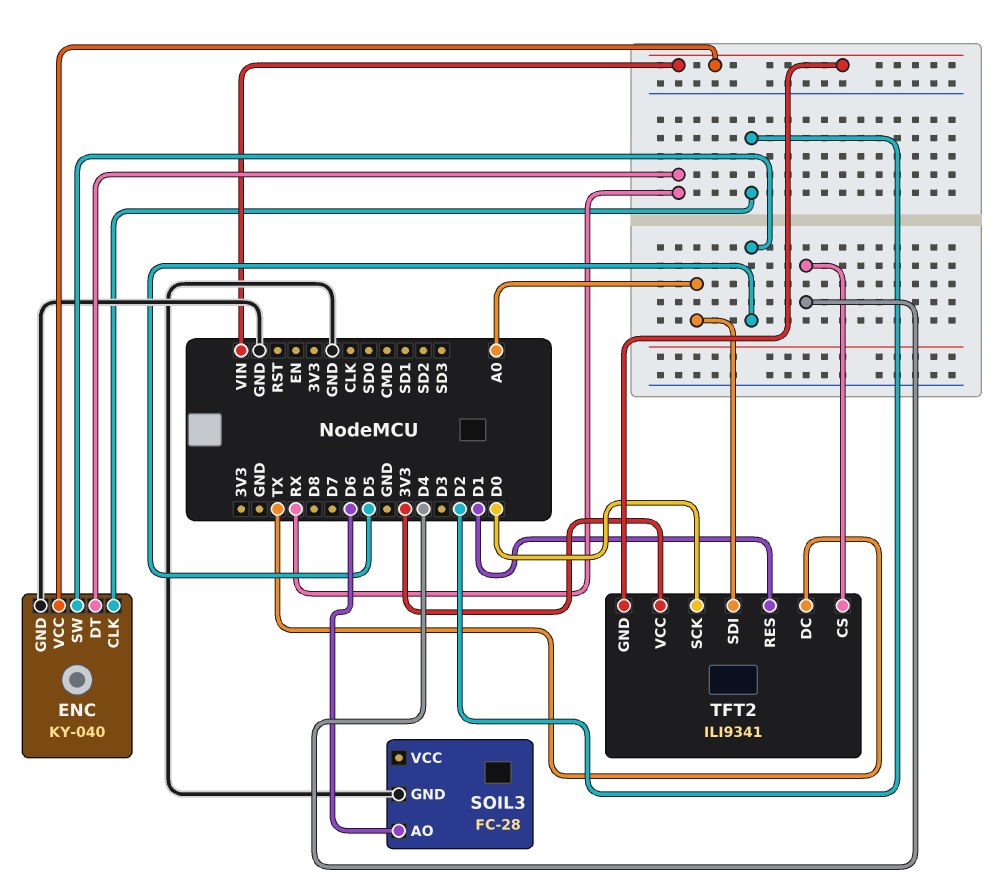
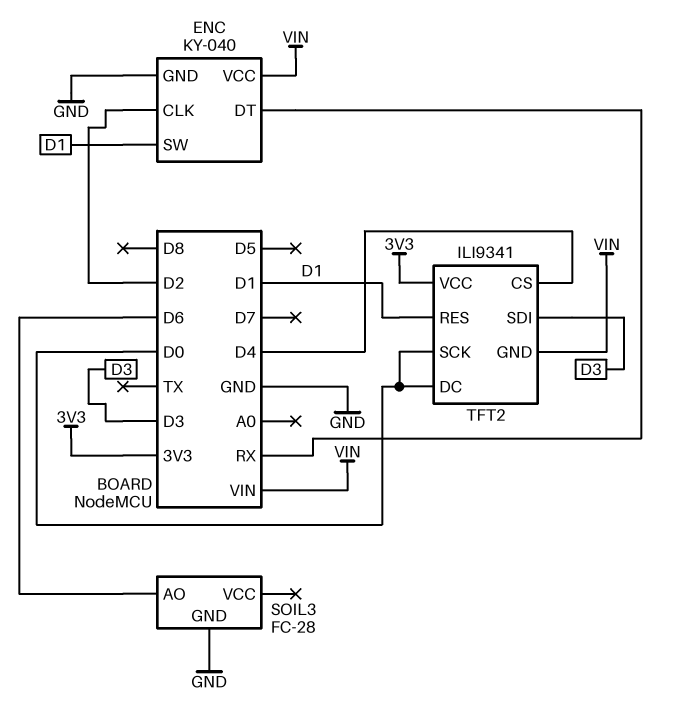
ENC pin SW: D5 -> D1
TFT2 pin DC: TX -> D0
TFT2 pin SDI: A0 -> D3

